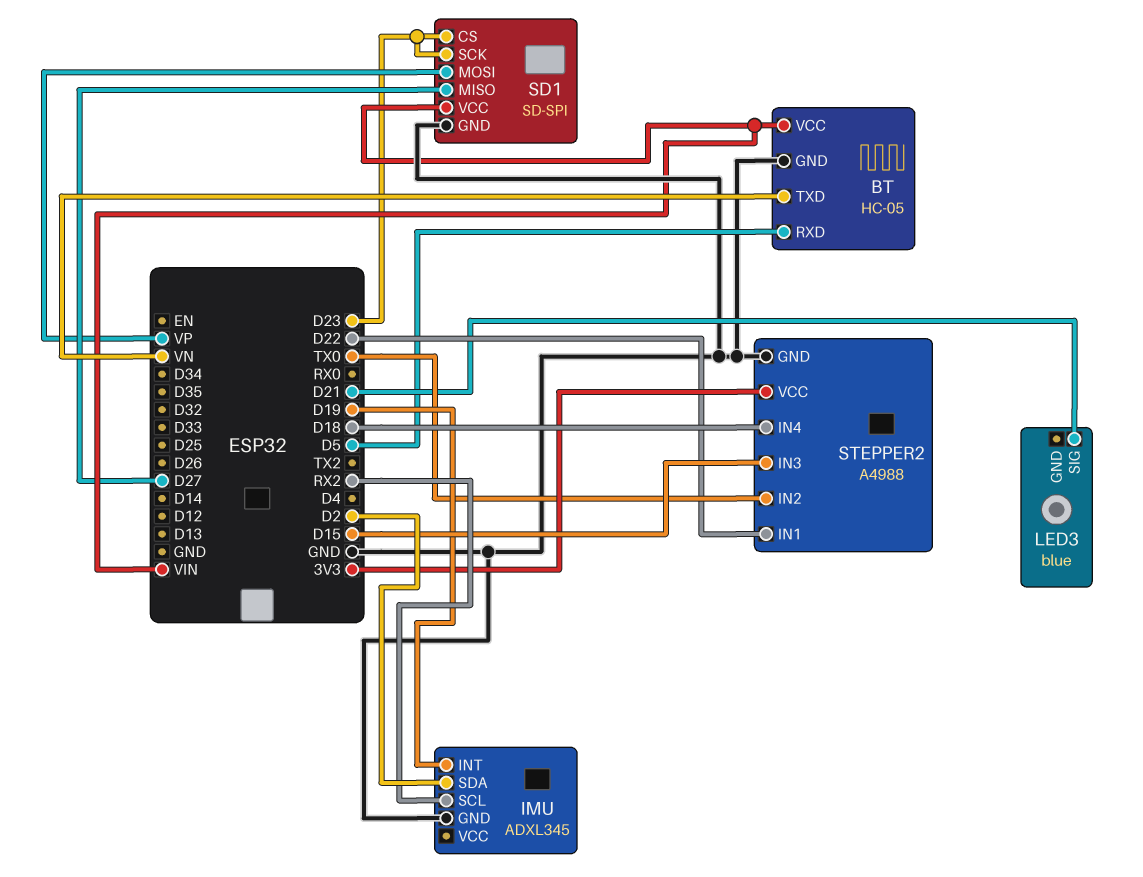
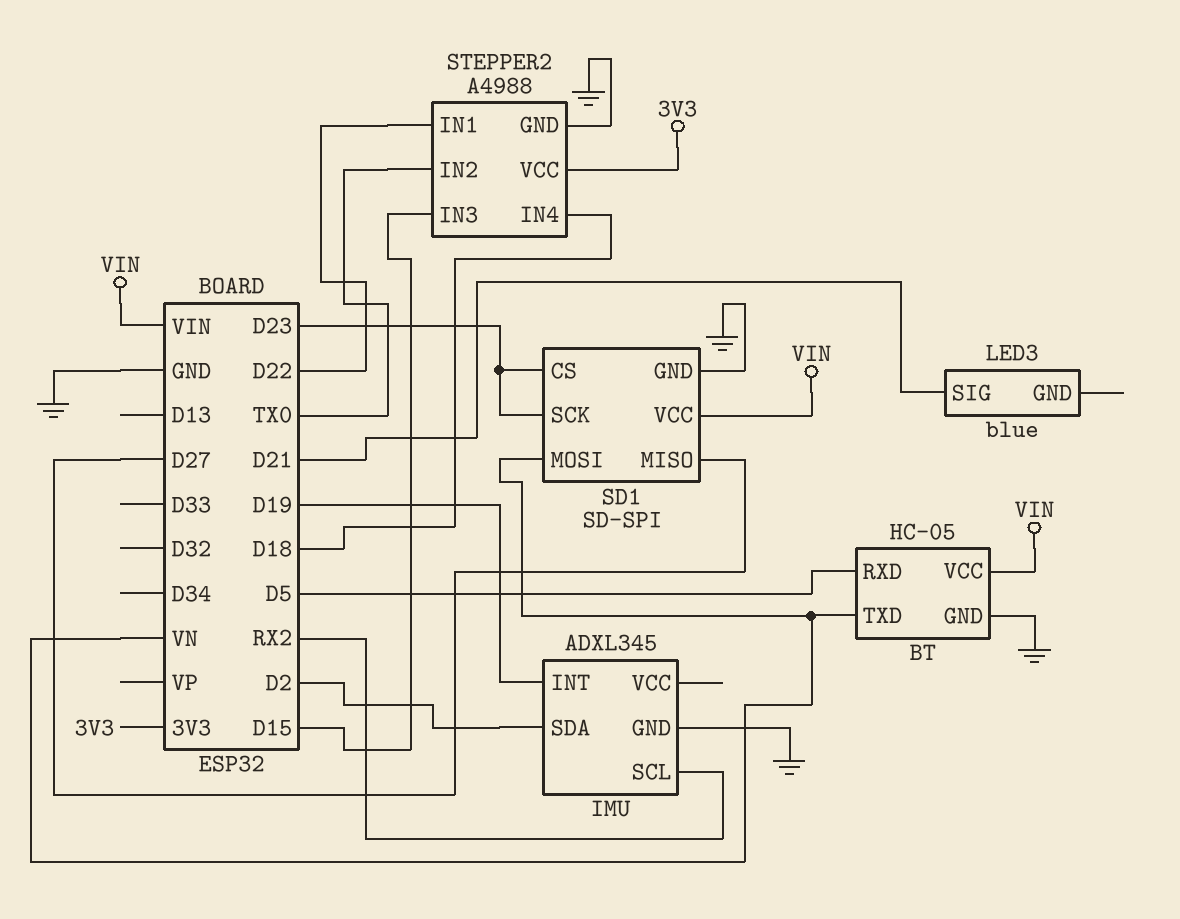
SD1 pin MOSI: VP -> VN

